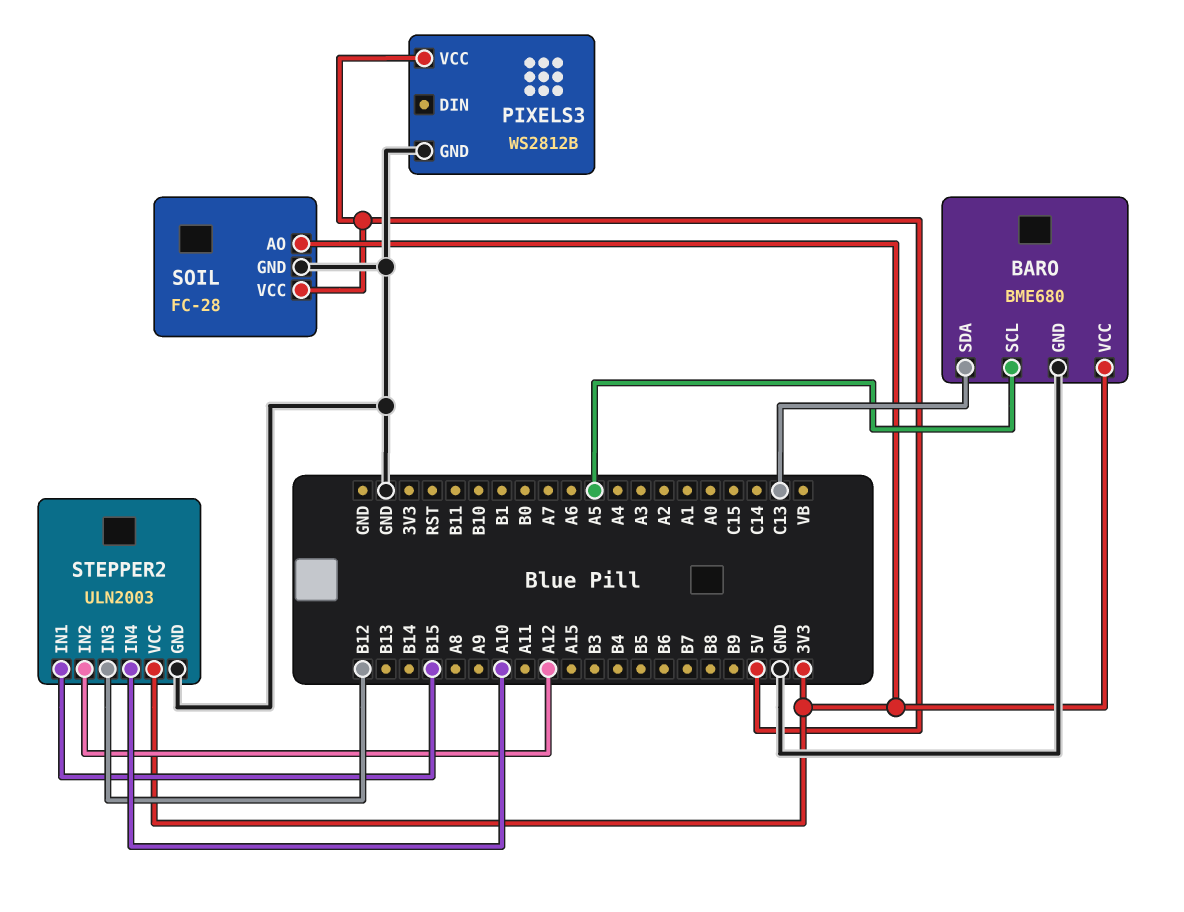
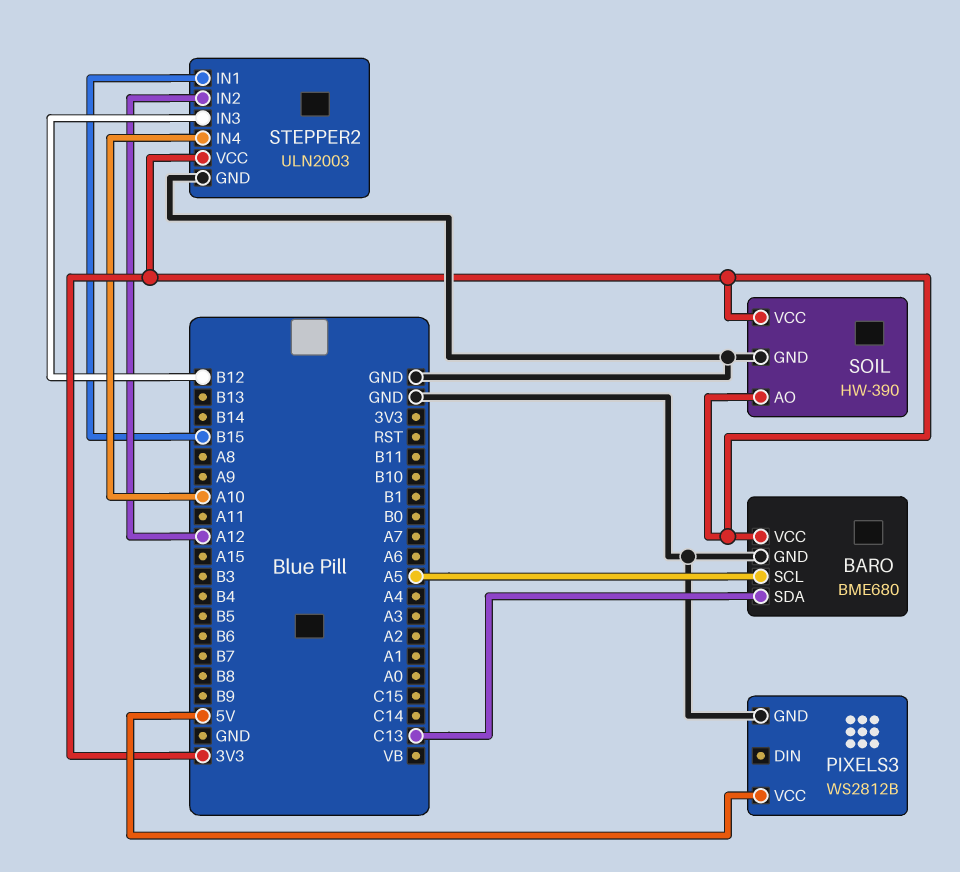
SOIL: FC-28 -> HW-390
SOIL pin VCC: 5V -> 3V3

